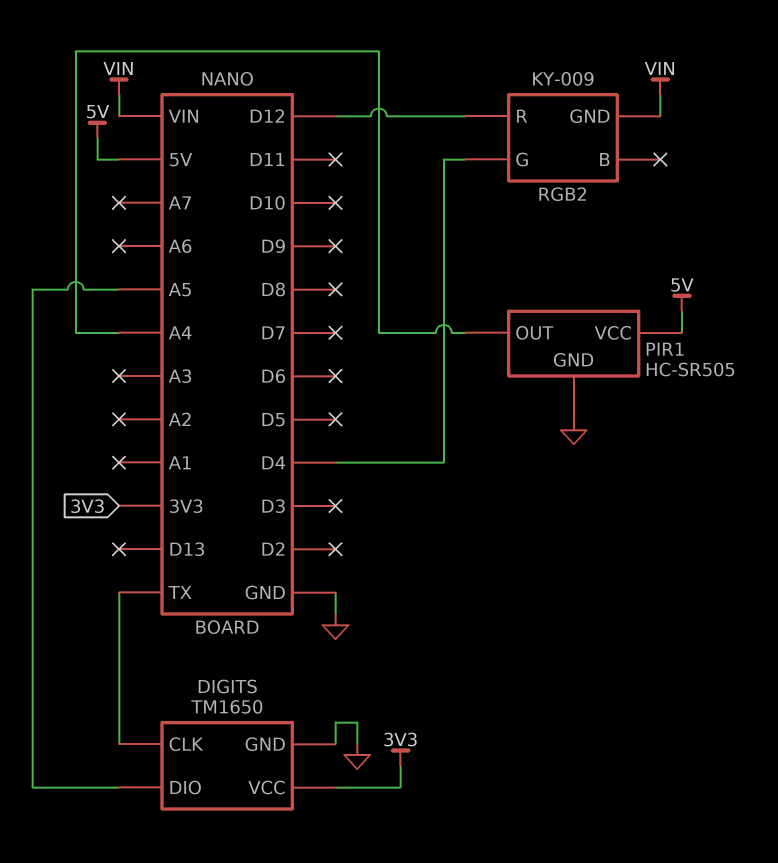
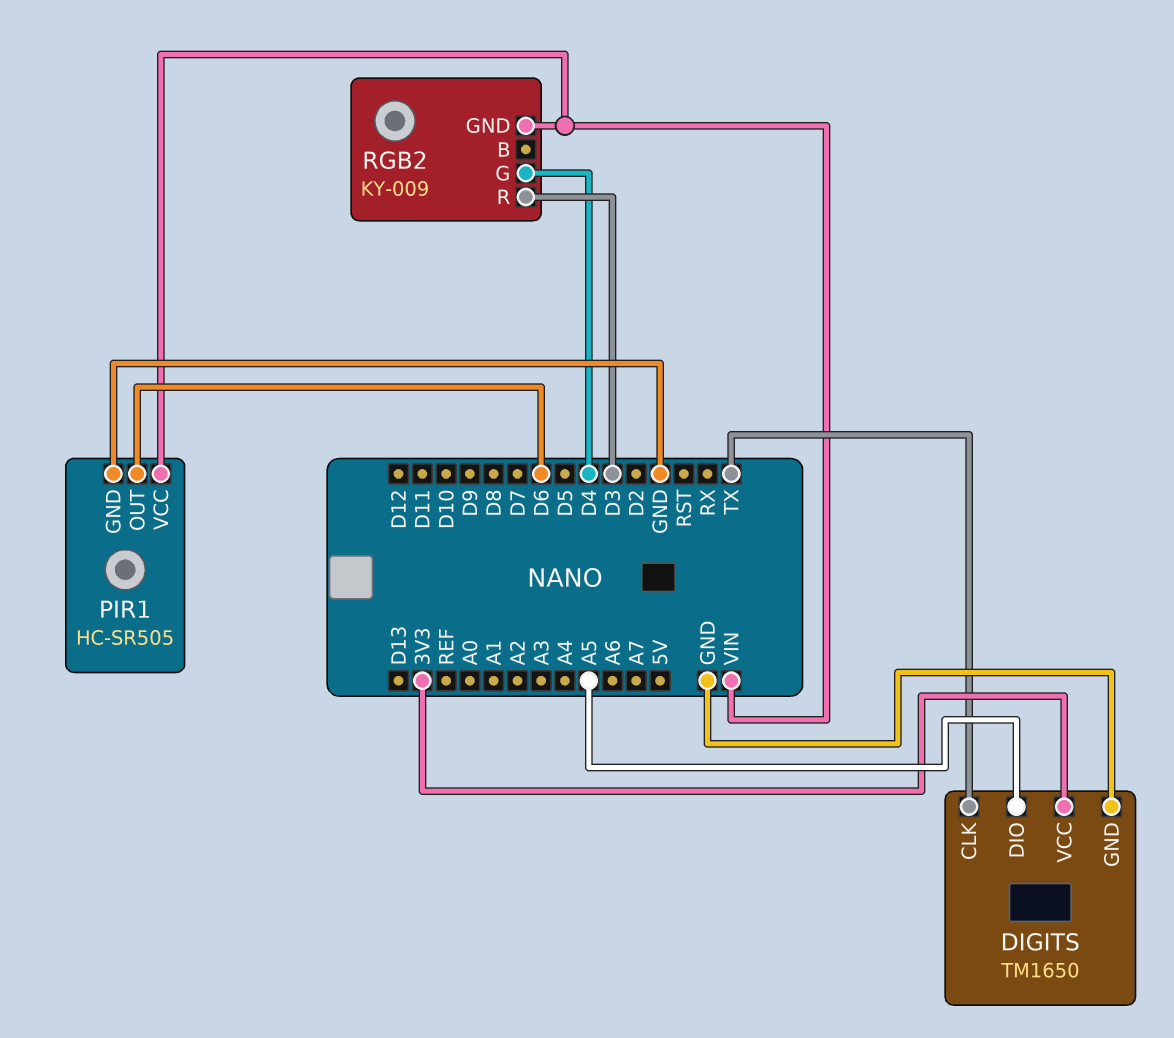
PIR1 pin OUT: A4 -> D6
PIR1 pin VCC: 5V -> VIN
RGB2 pin R: D12 -> D3

